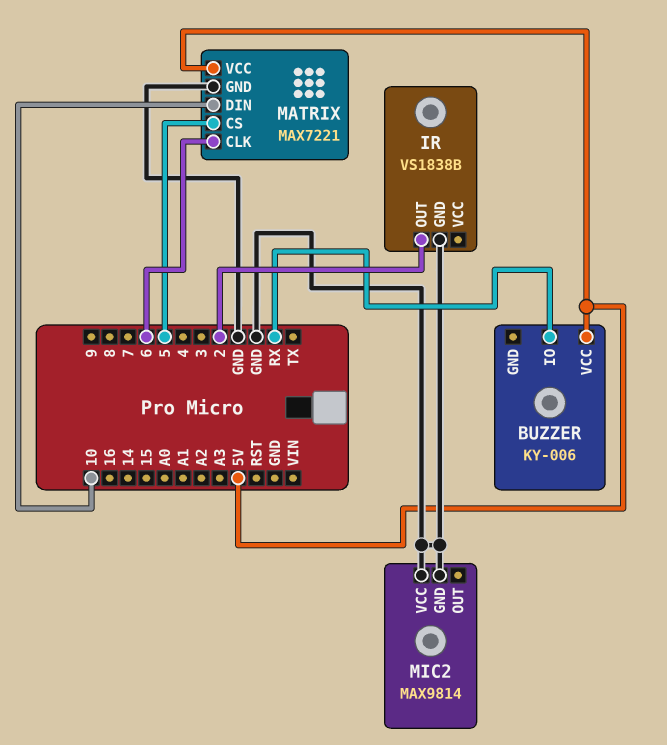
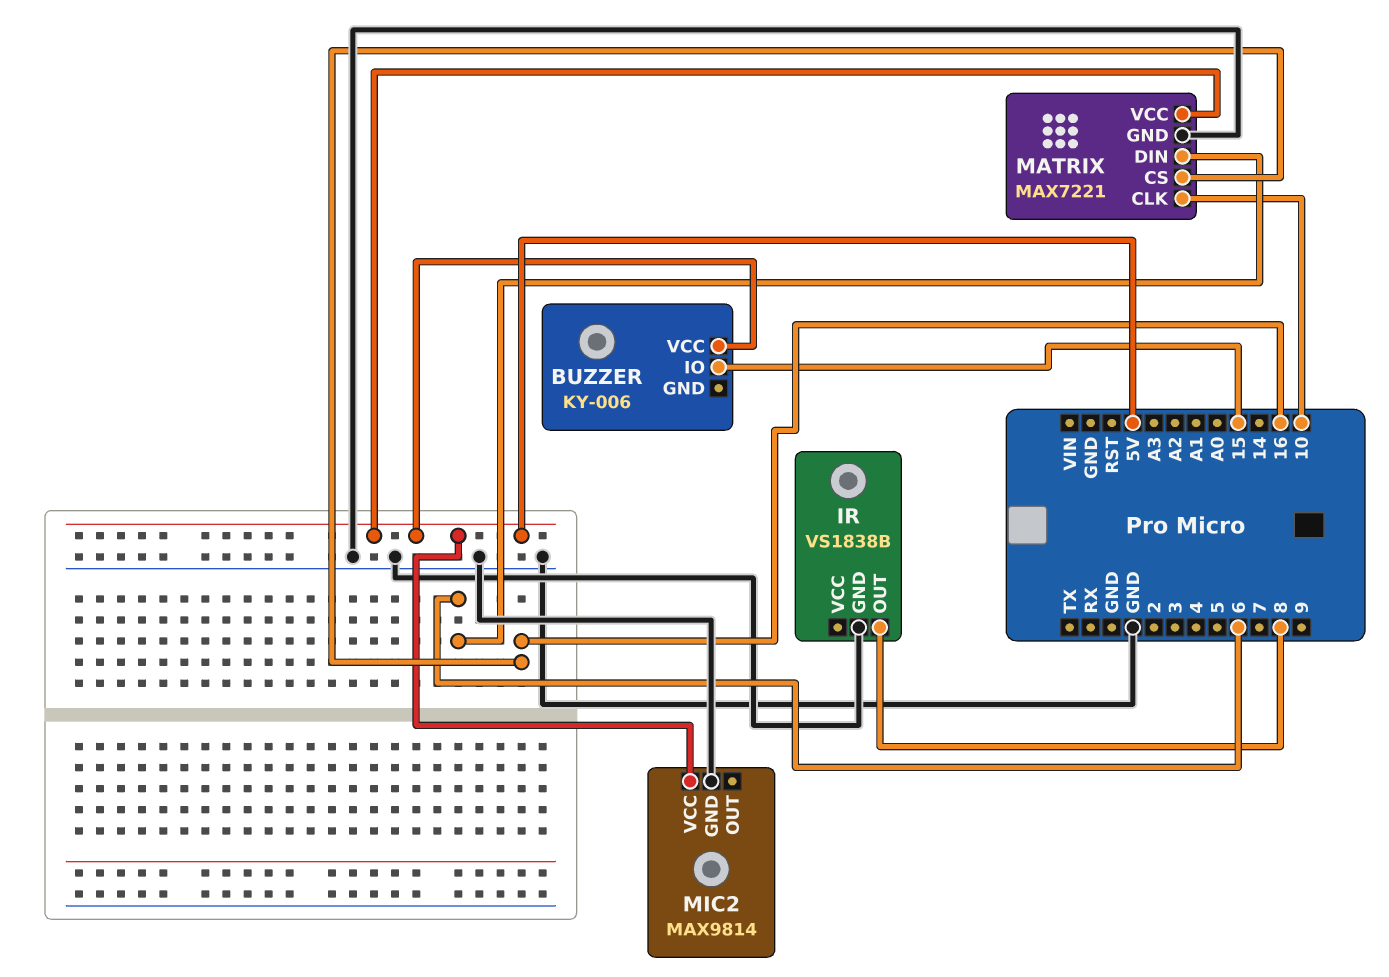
BUZZER pin IO: RX -> 15
IR pin OUT: 2 -> 8
MATRIX pin CLK: 6 -> 10
MATRIX pin CS: 5 -> 16
MATRIX pin DIN: 10 -> 6
MIC2 pin VCC: GND -> 5V

